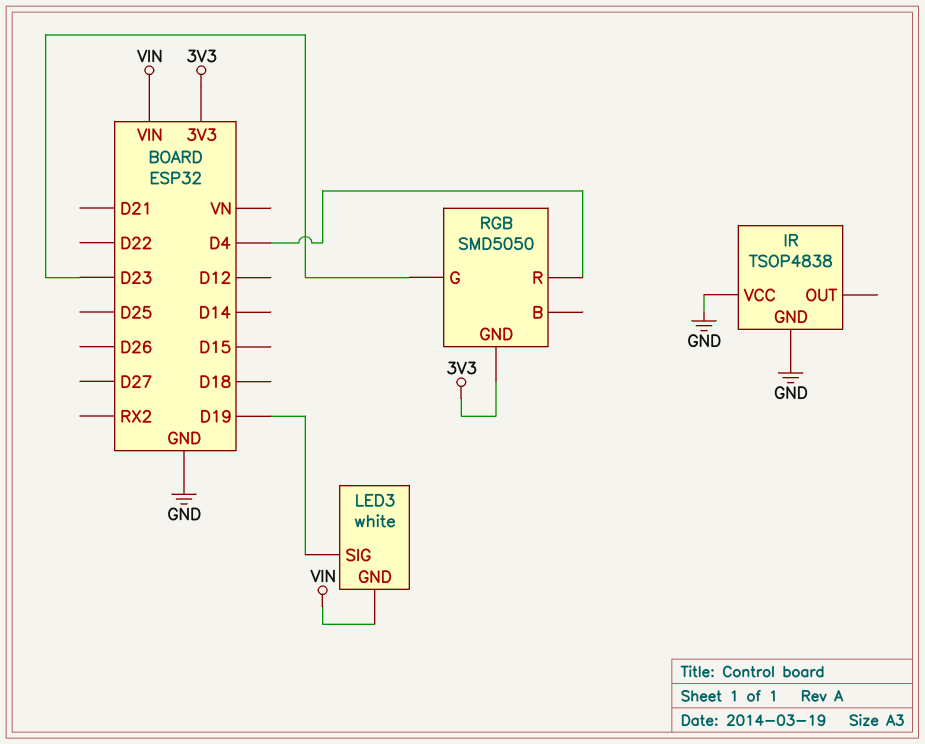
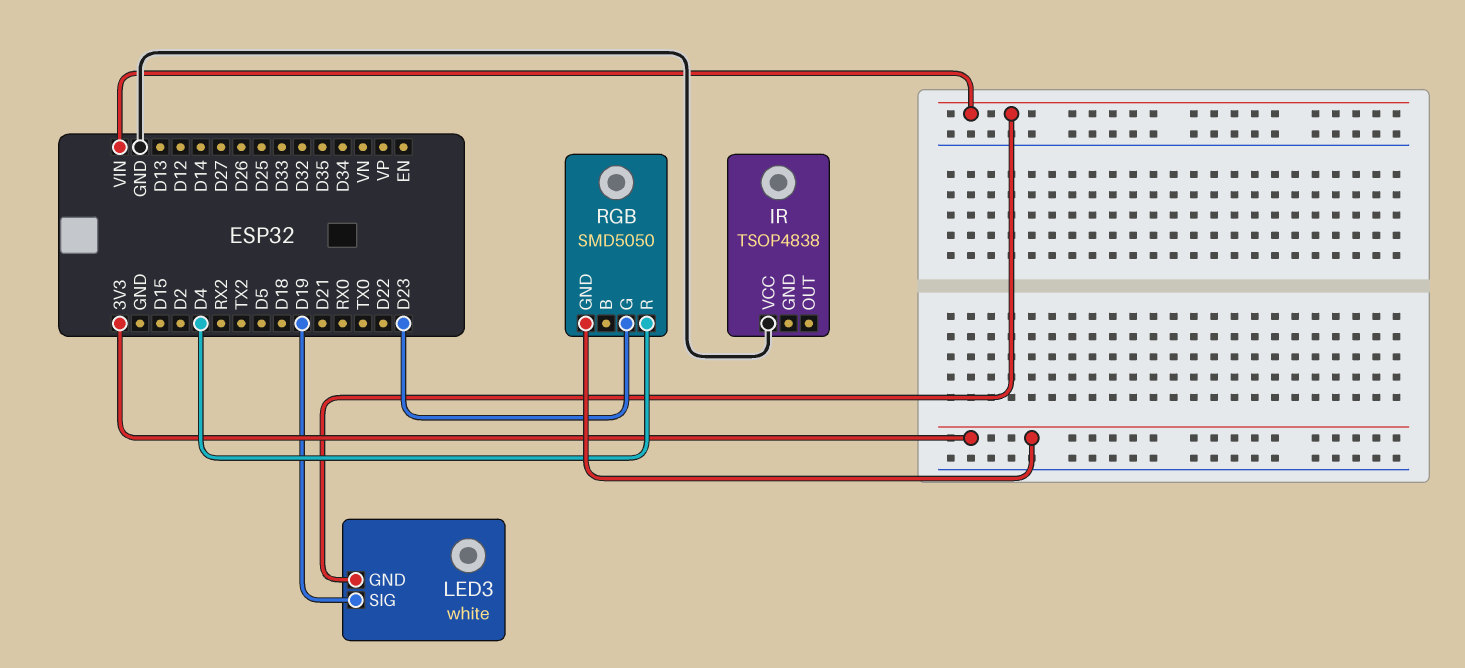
IR pin GND: GND -> none

